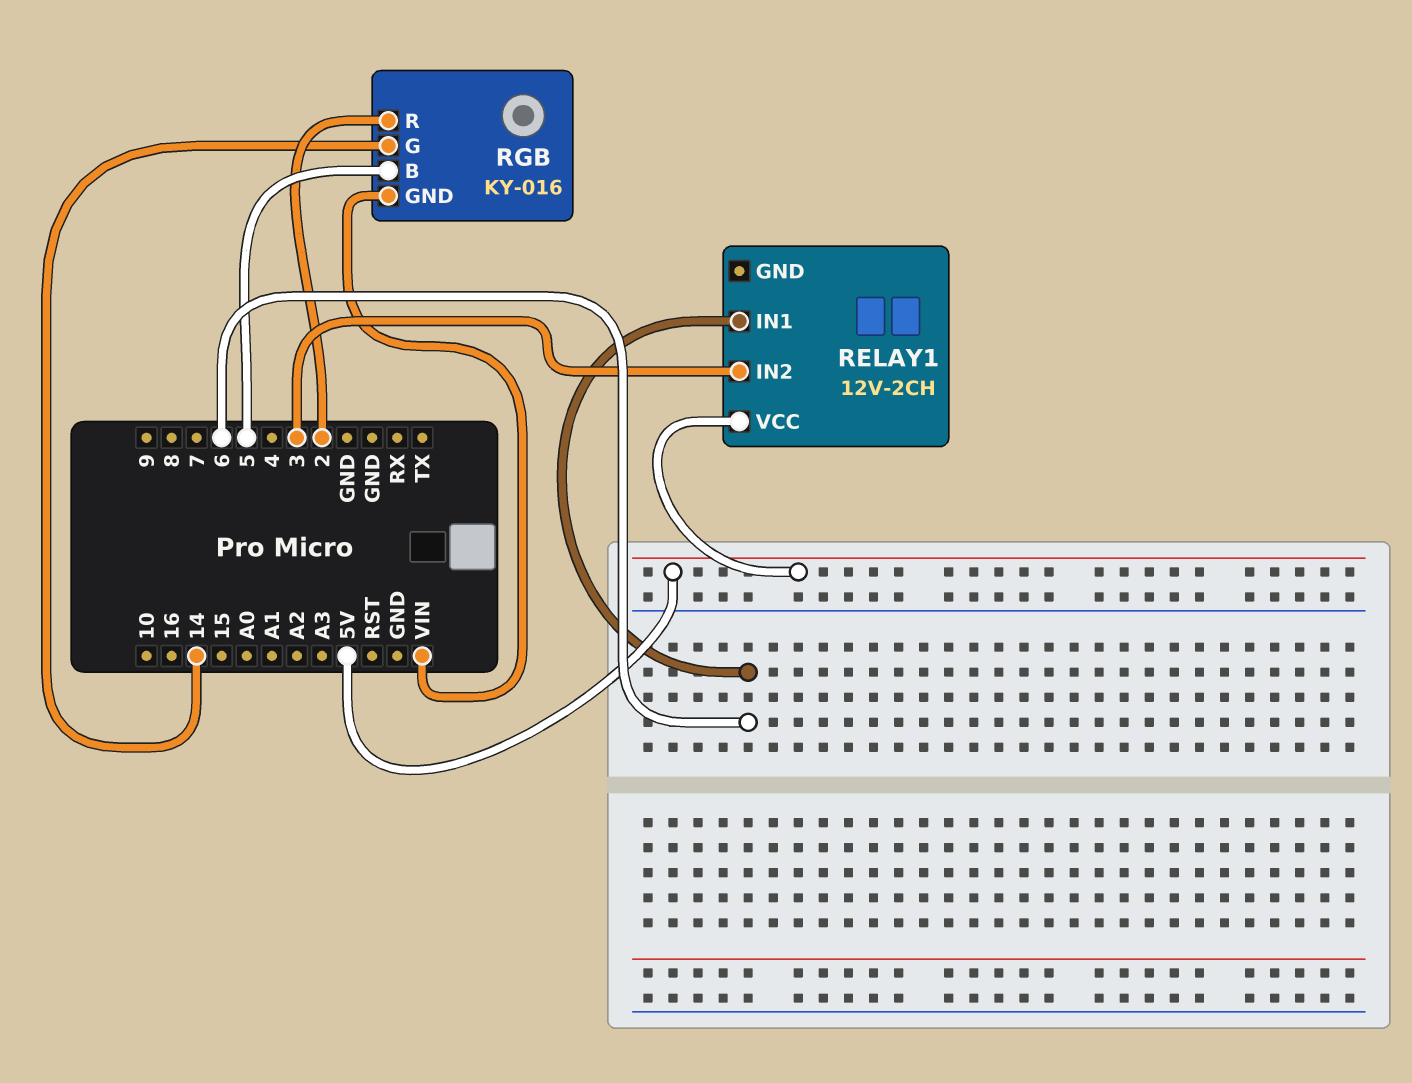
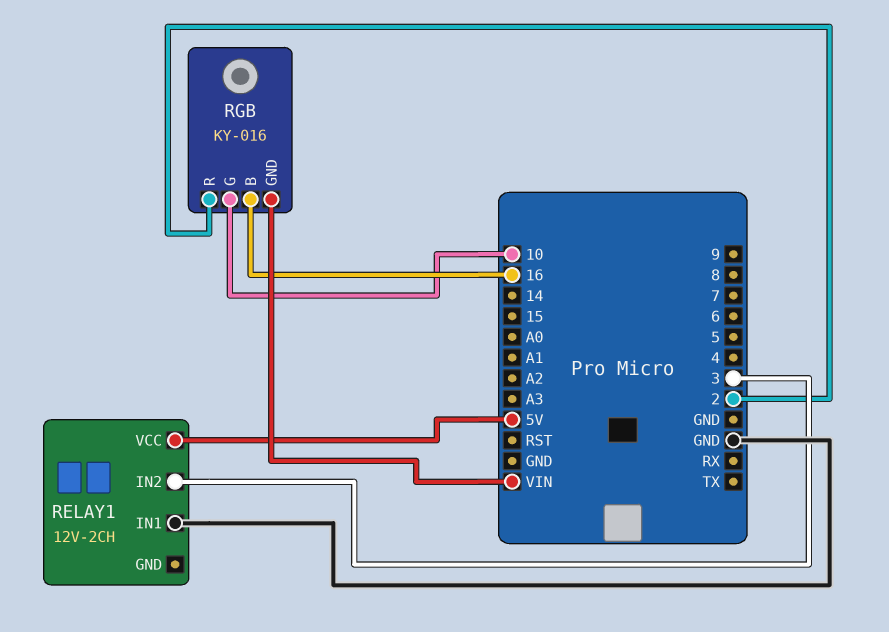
RELAY1 pin IN1: 6 -> GND
RGB pin B: 5 -> 16
RGB pin G: 14 -> 10

